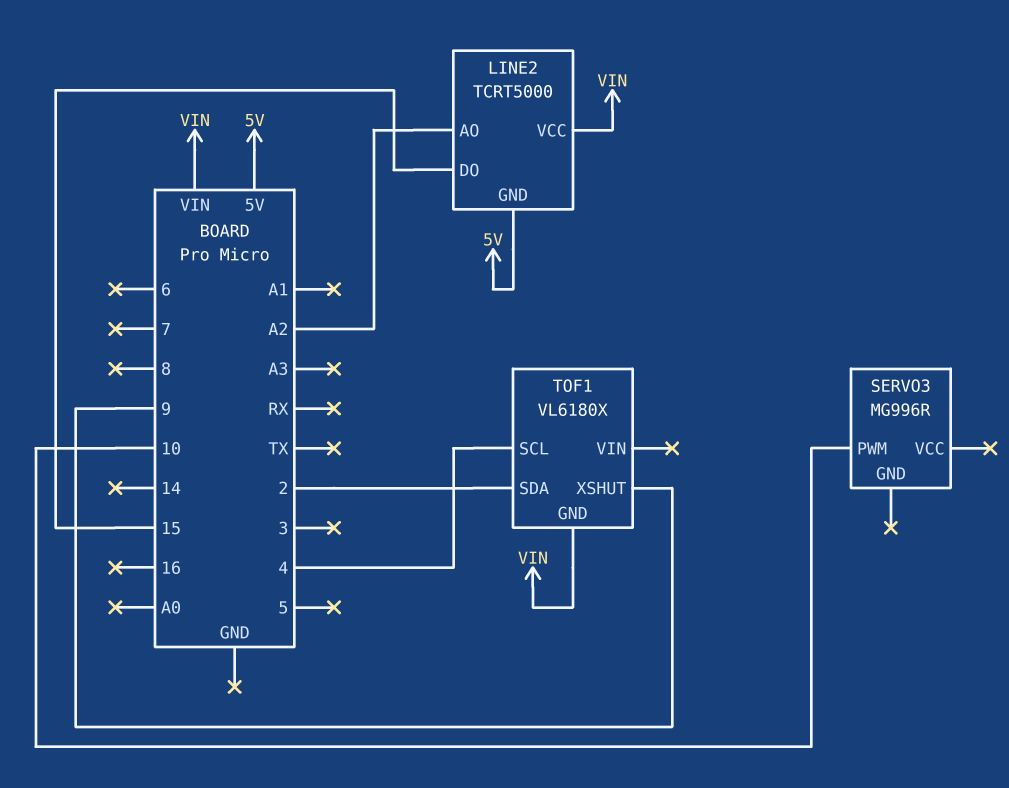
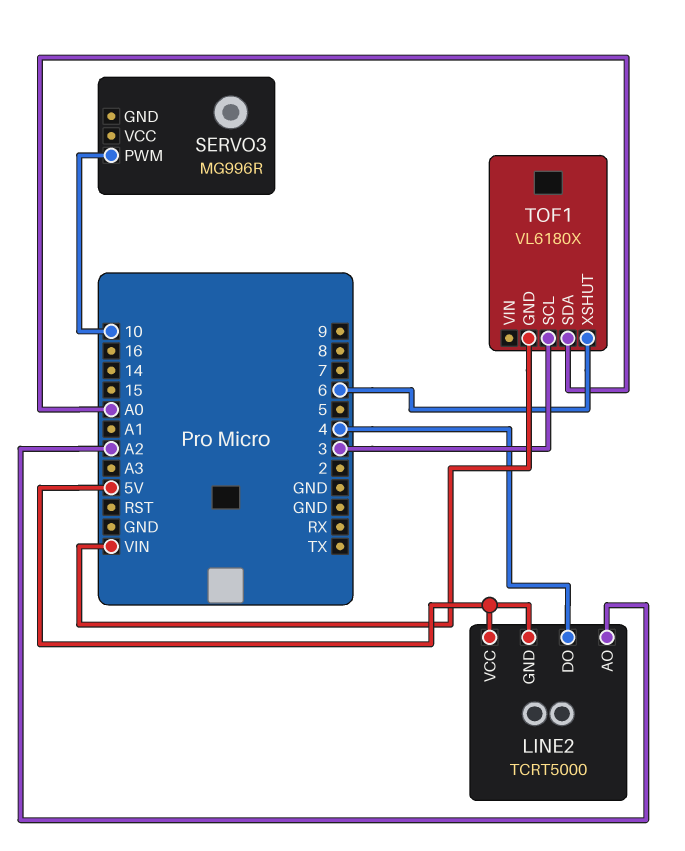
LINE2 pin DO: 15 -> 4
LINE2 pin VCC: VIN -> 5V
TOF1 pin SCL: 4 -> 3
TOF1 pin SDA: 2 -> A0
TOF1 pin XSHUT: 9 -> 6

